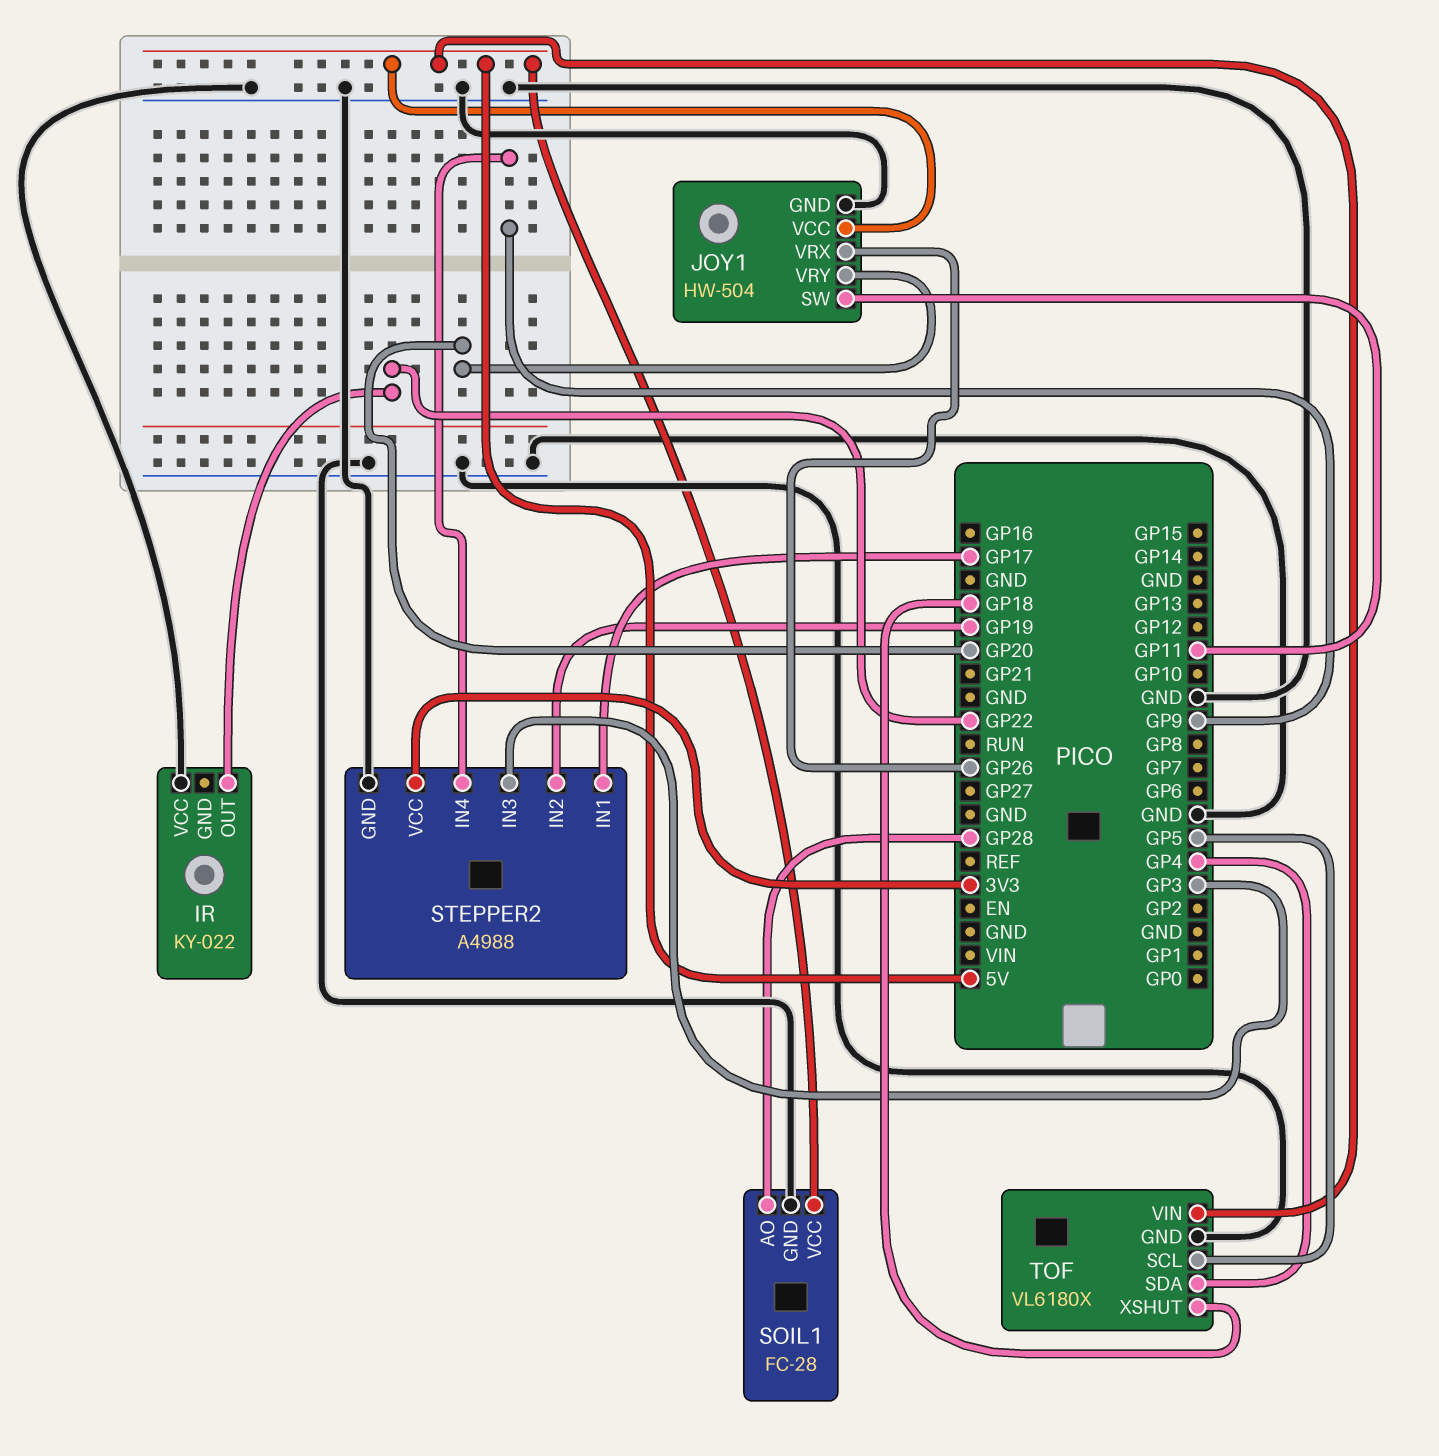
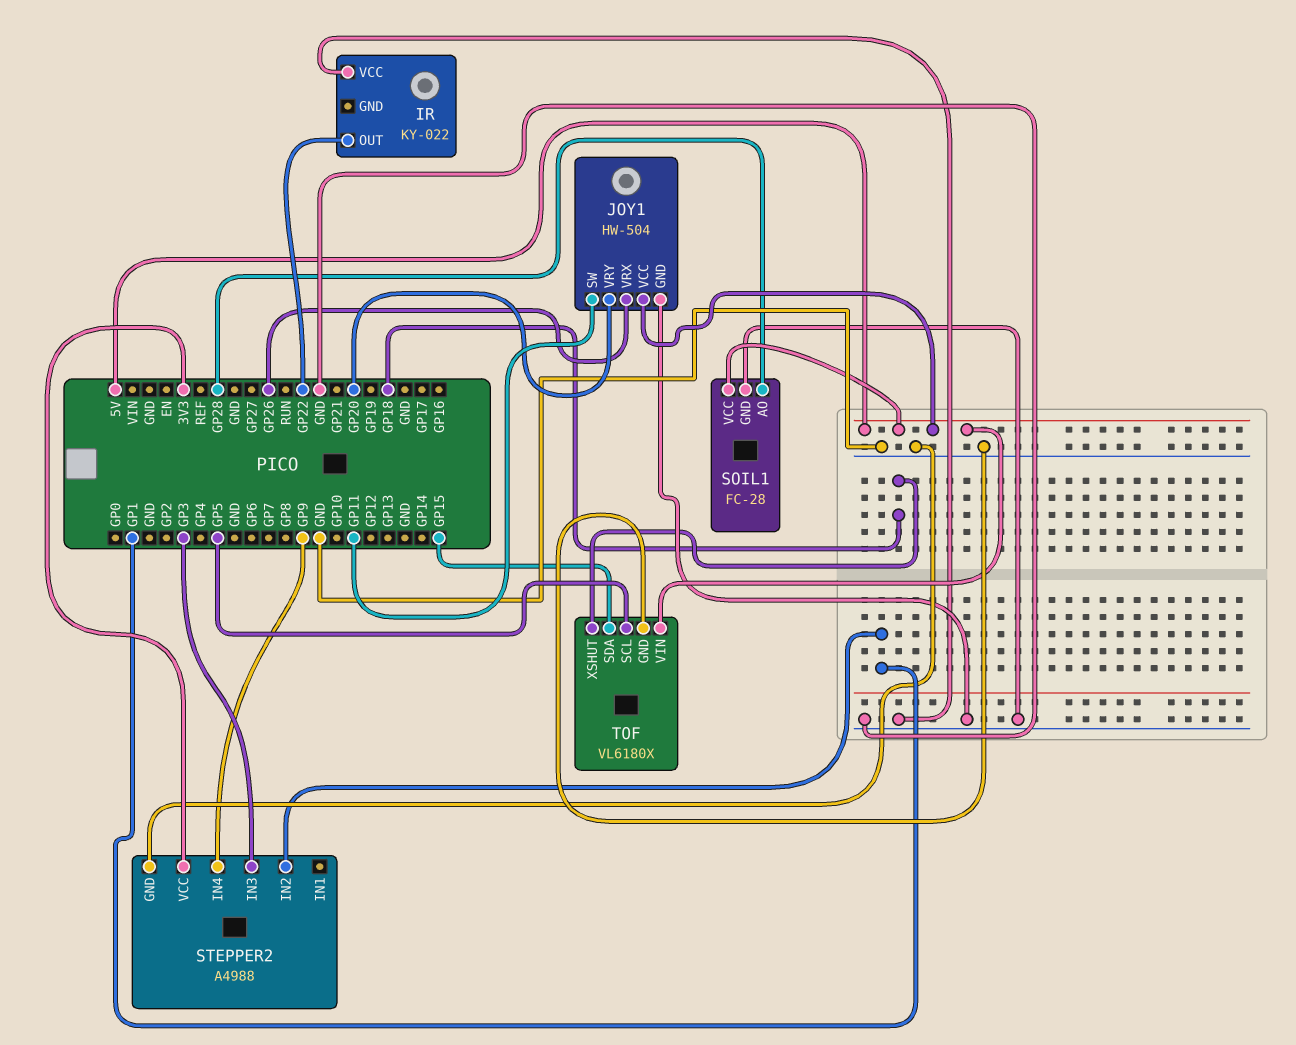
STEPPER2 pin IN1: GP17 -> none
STEPPER2 pin IN2: GP19 -> GP1
TOF pin SDA: GP4 -> GP15

